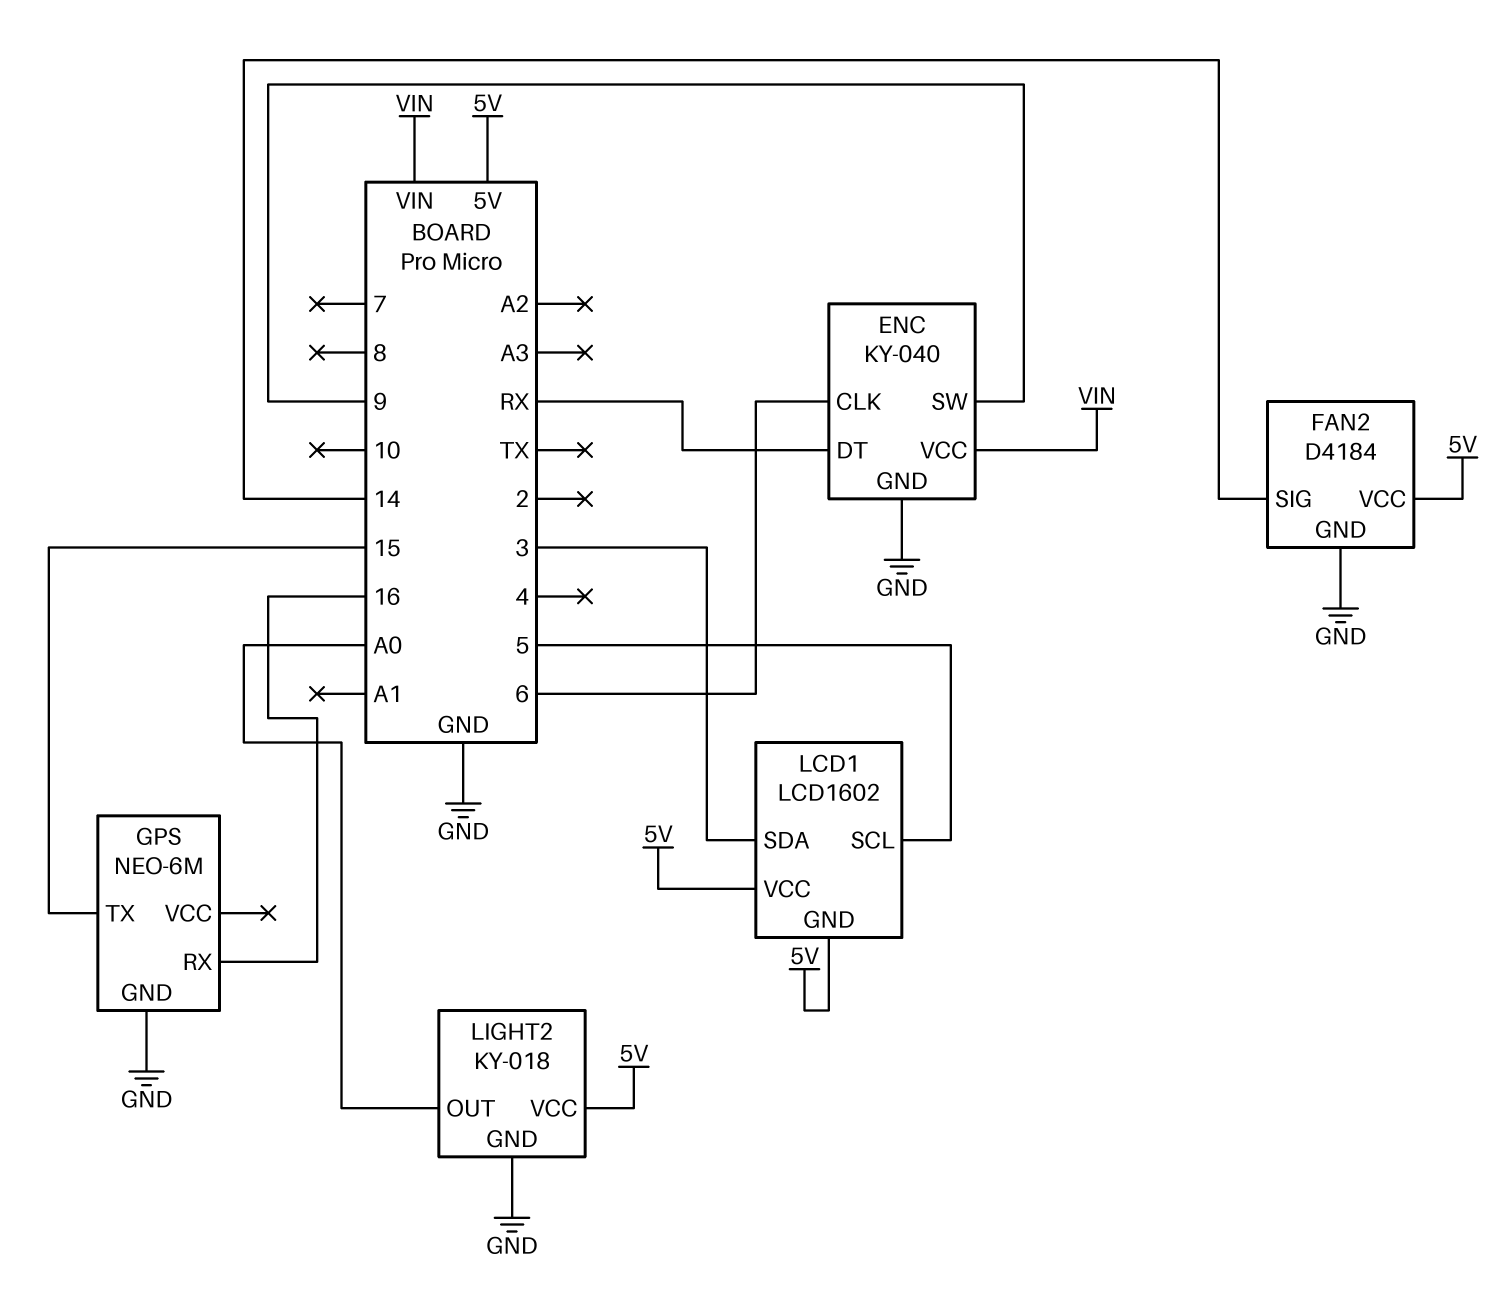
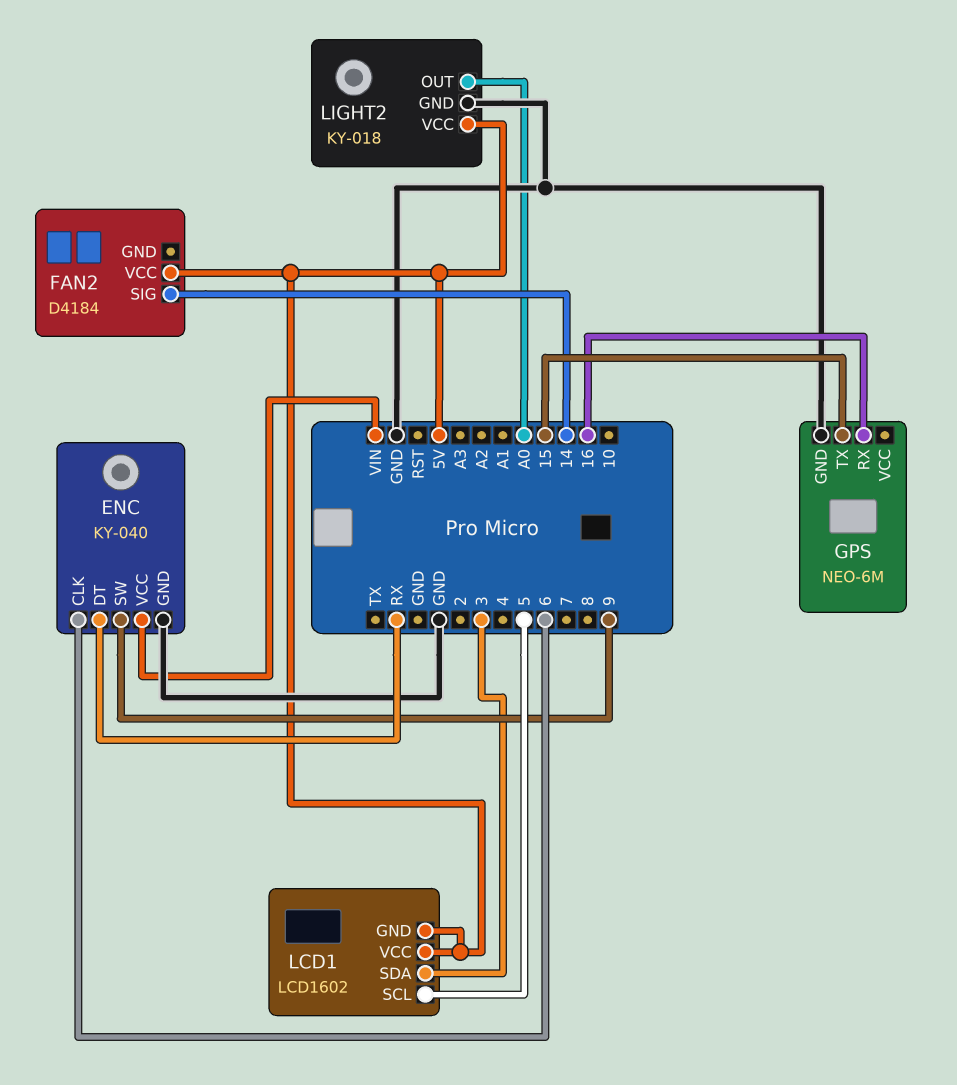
FAN2 pin GND: GND -> none

